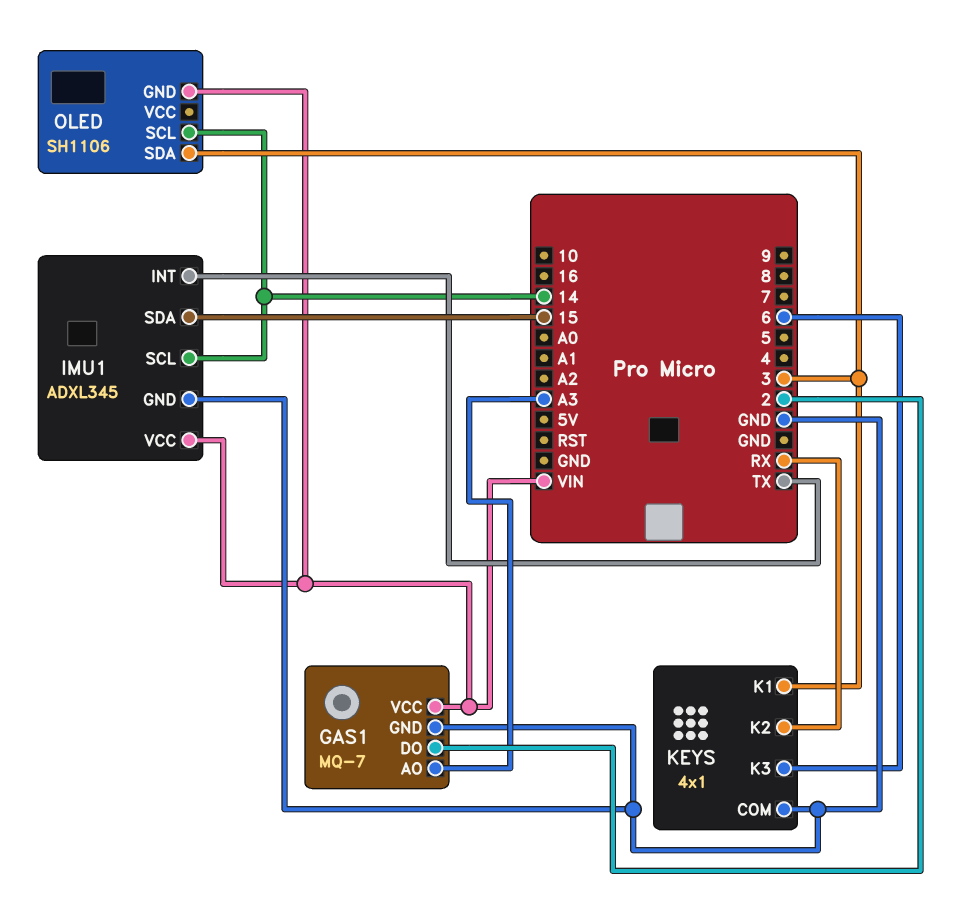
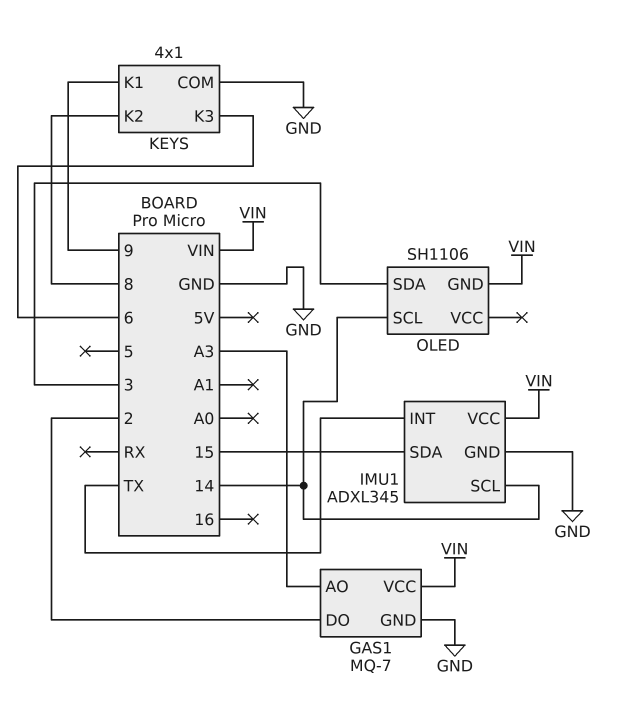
KEYS pin K1: 3 -> 9
KEYS pin K2: RX -> 8

